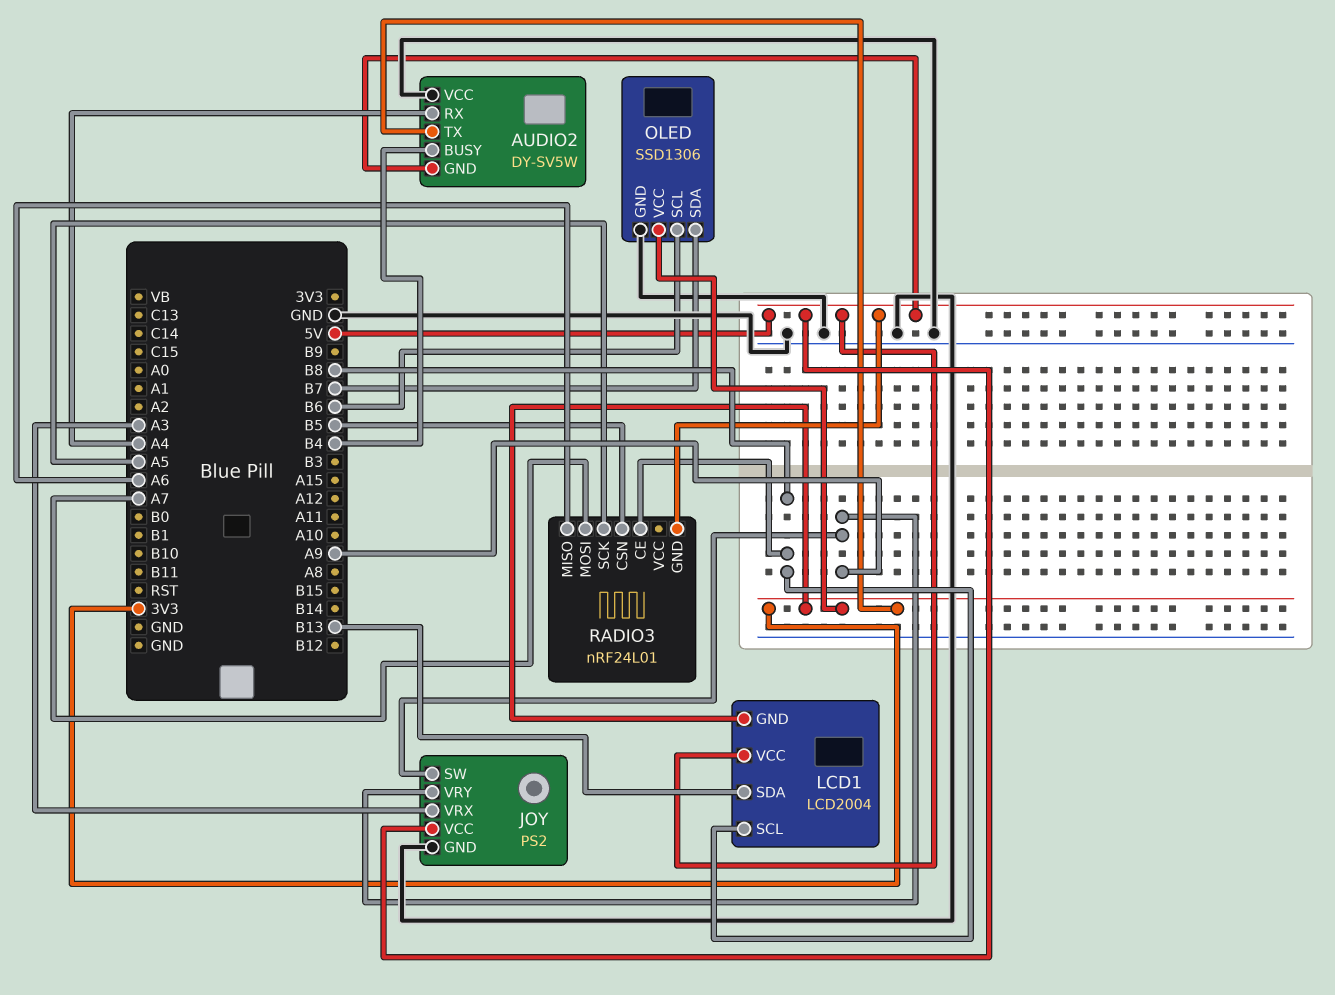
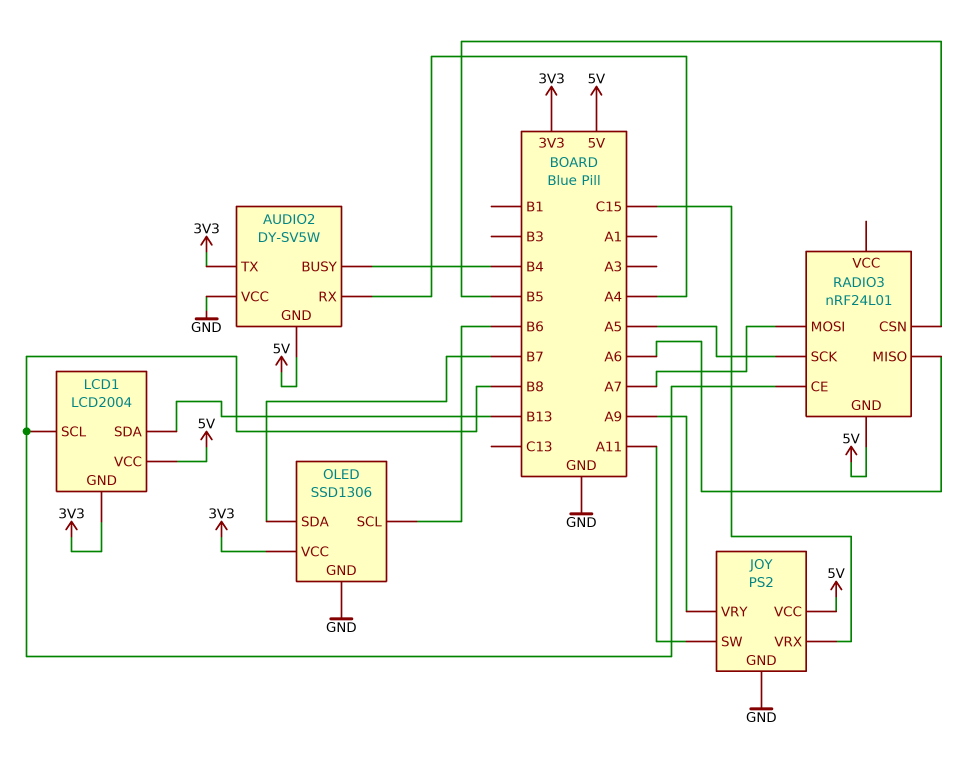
JOY pin SW: A9 -> A11
JOY pin VRX: A3 -> C15

